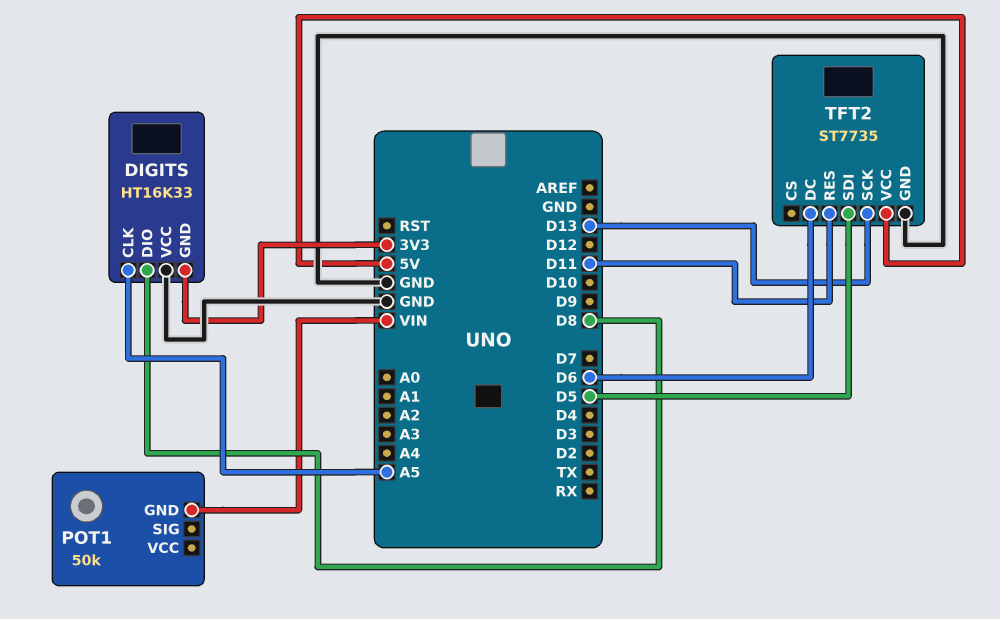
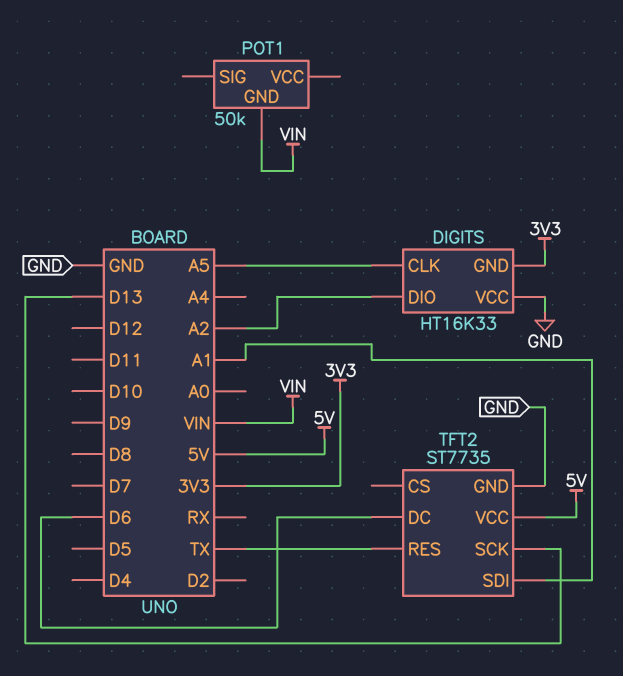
DIGITS pin DIO: D8 -> A2
TFT2 pin RES: D11 -> TX
TFT2 pin SDI: D5 -> A1

